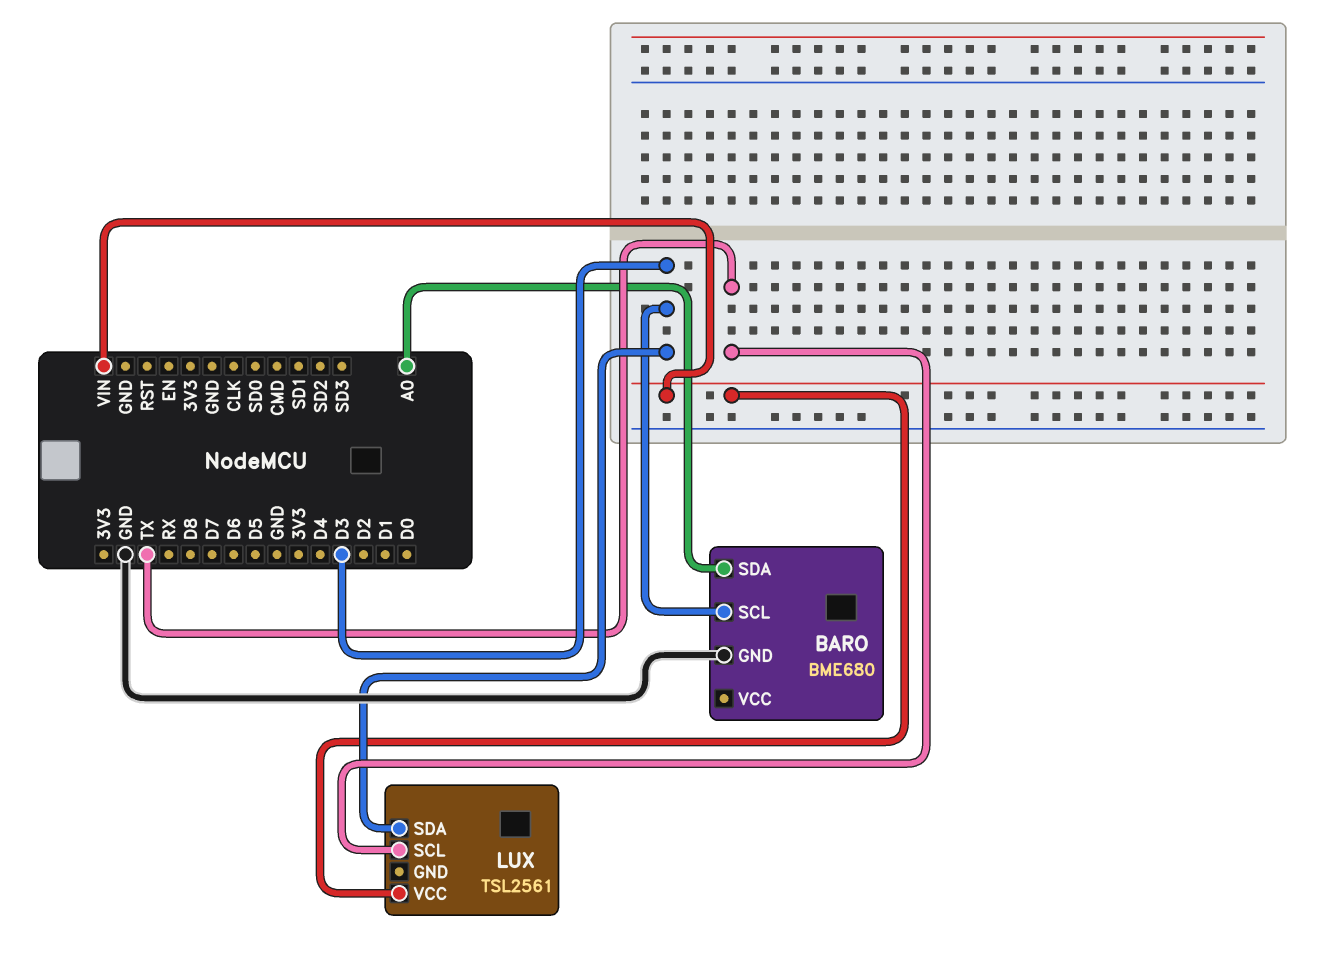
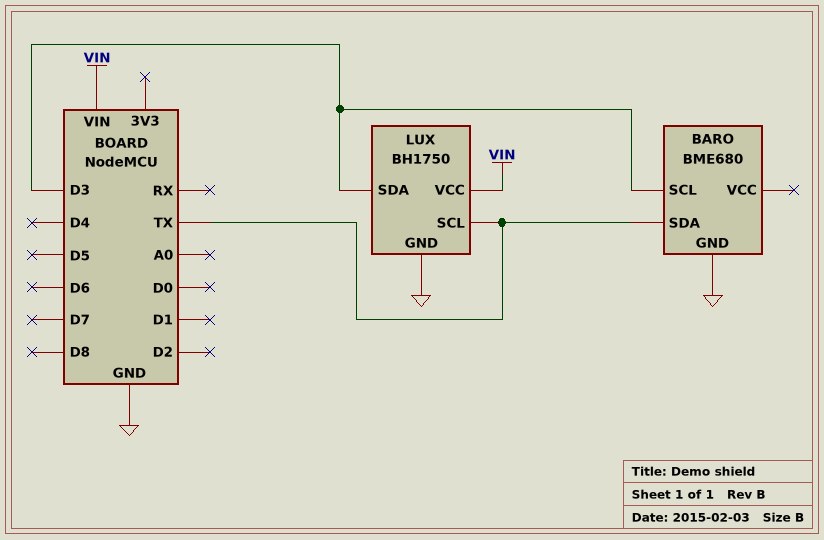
BARO pin SDA: A0 -> TX
LUX: TSL2561 -> BH1750
LUX pin GND: none -> GND

